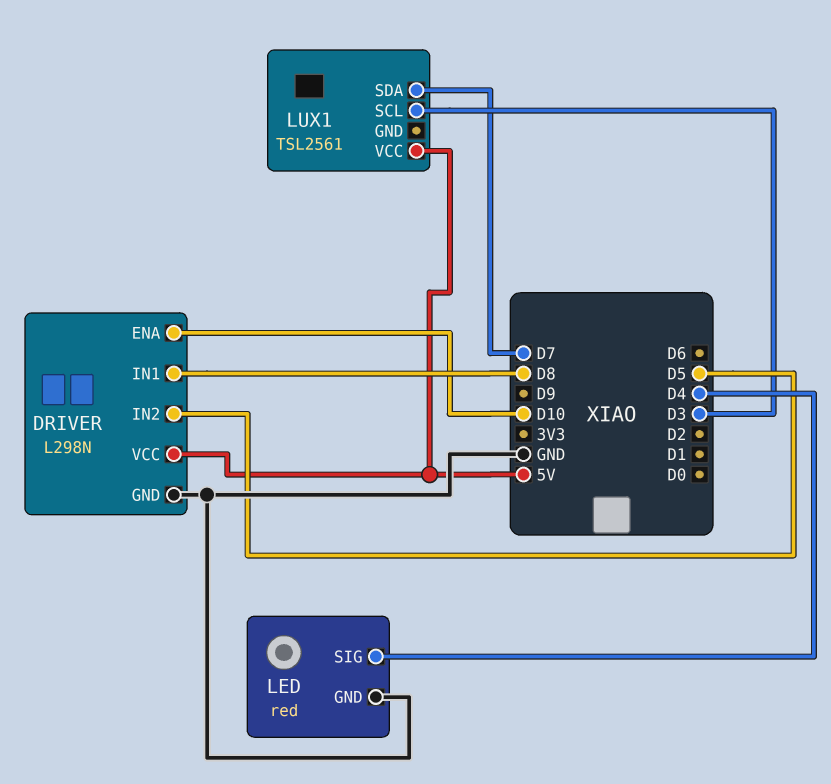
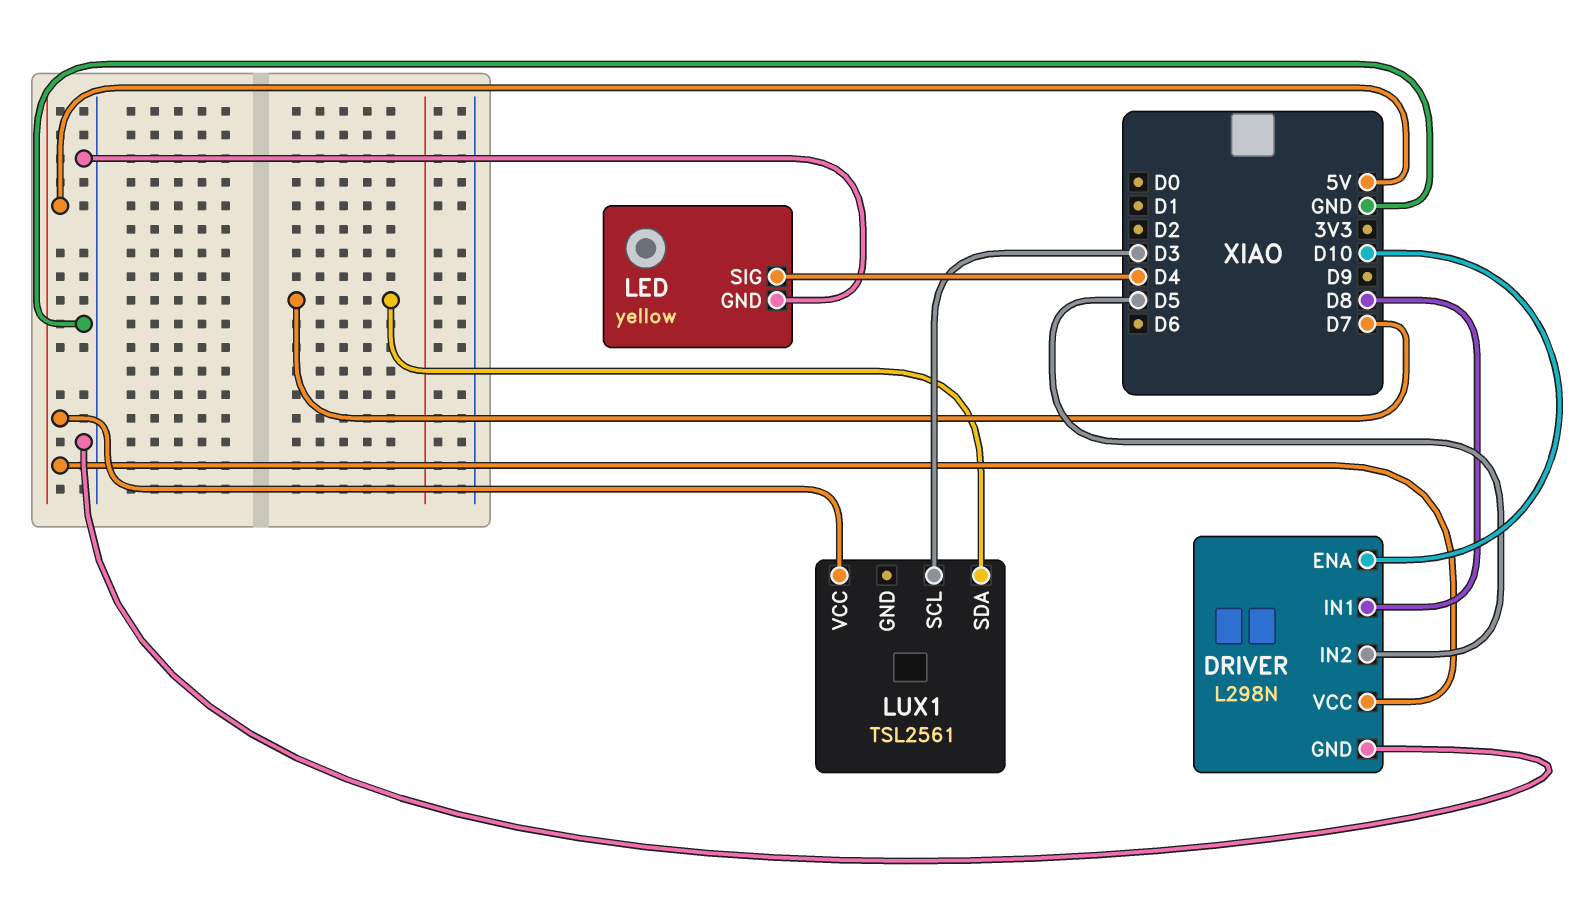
LED: red -> yellow

